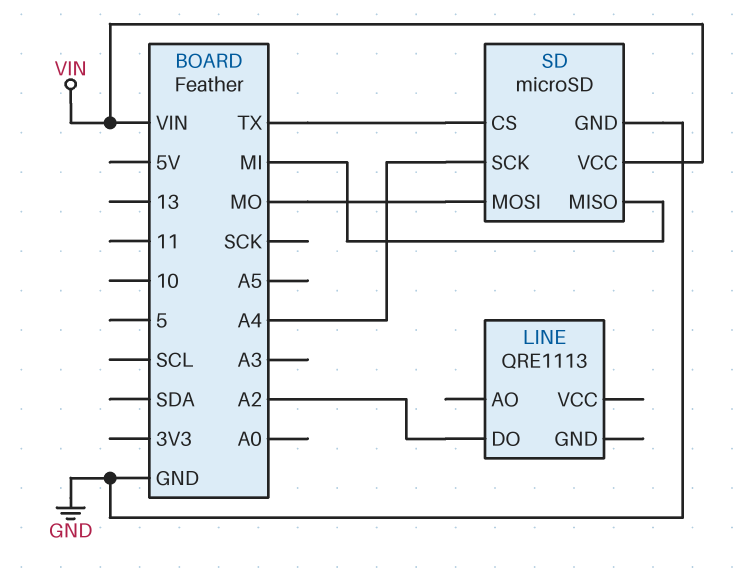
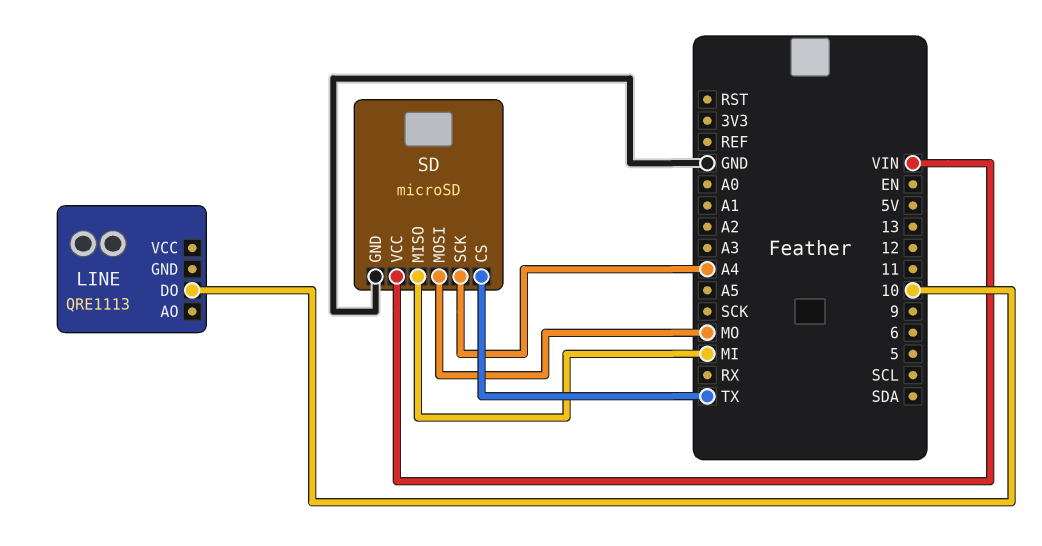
LINE pin DO: A2 -> 10

